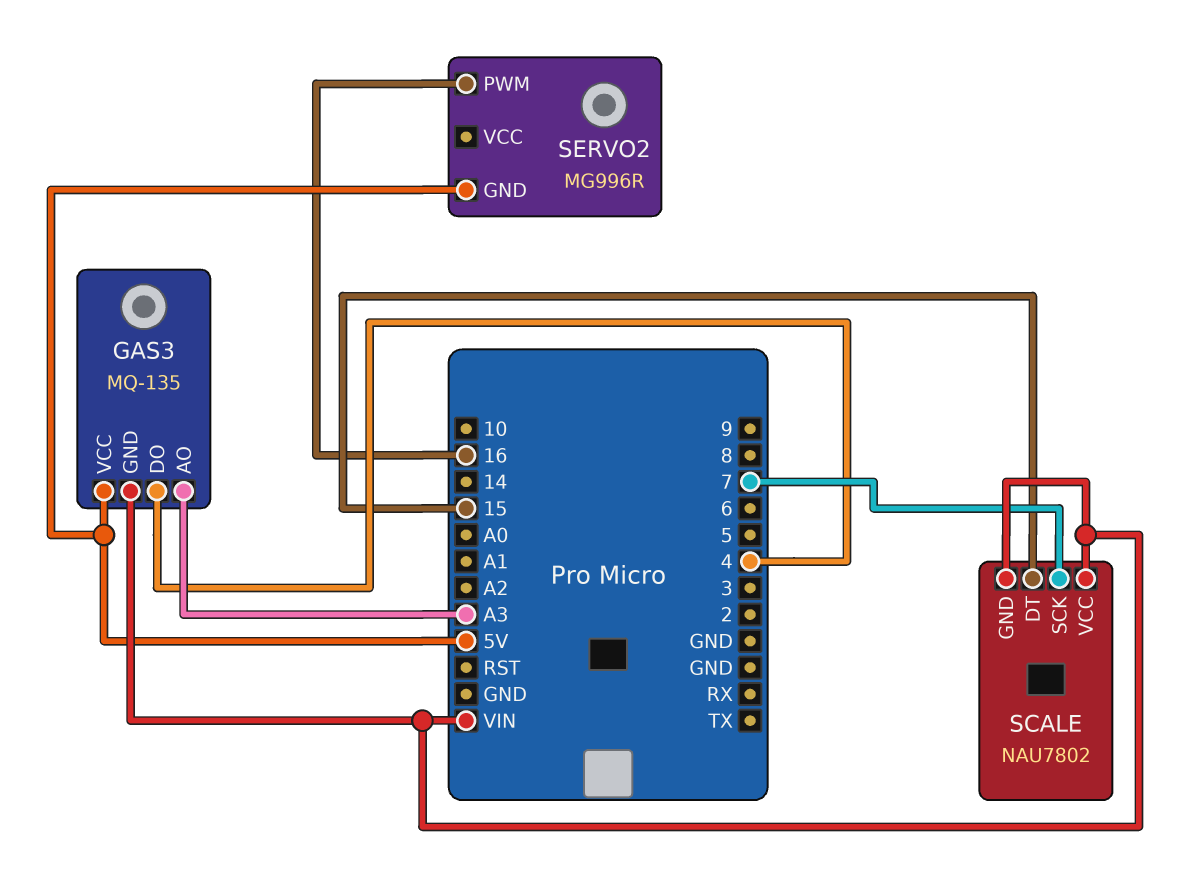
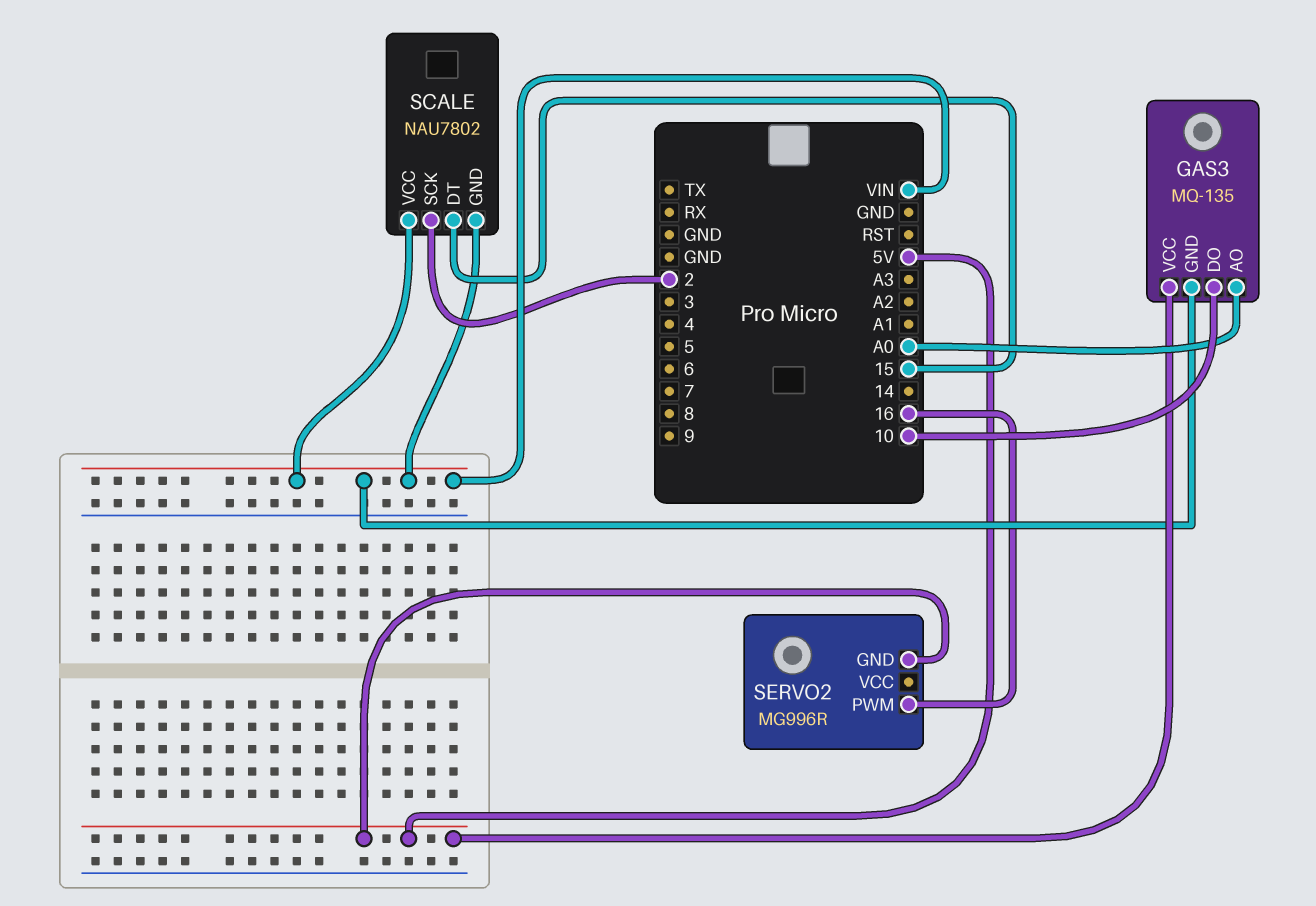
GAS3 pin AO: A3 -> A0
GAS3 pin DO: 4 -> 10
SCALE pin SCK: 7 -> 2

